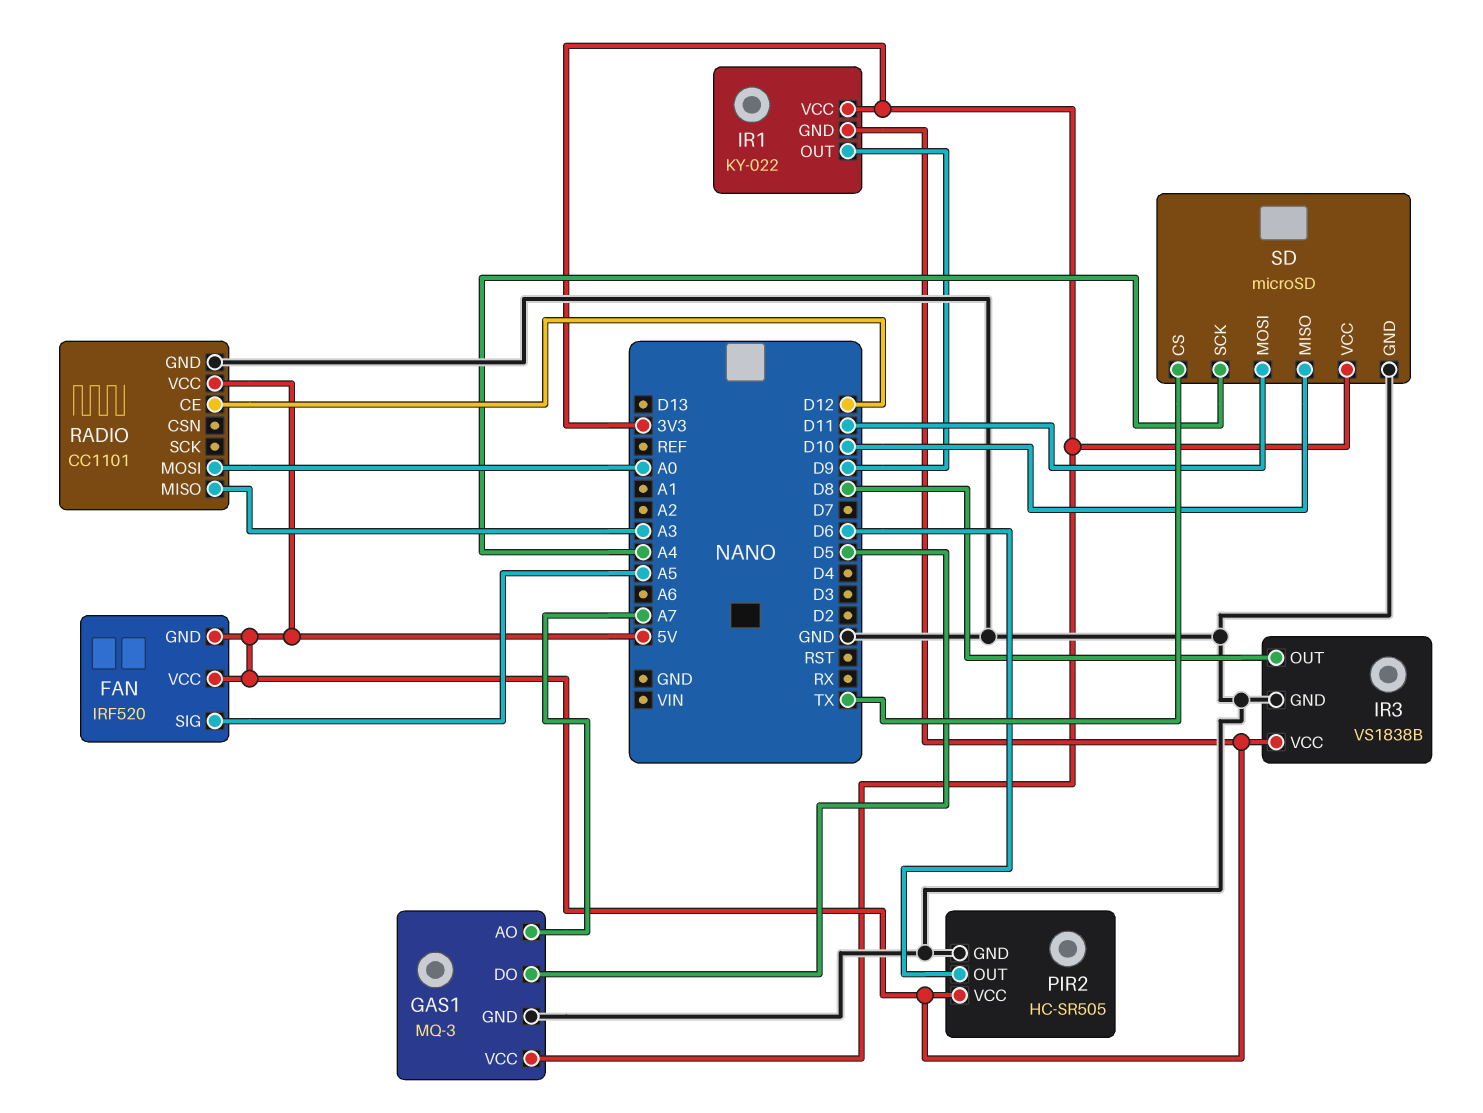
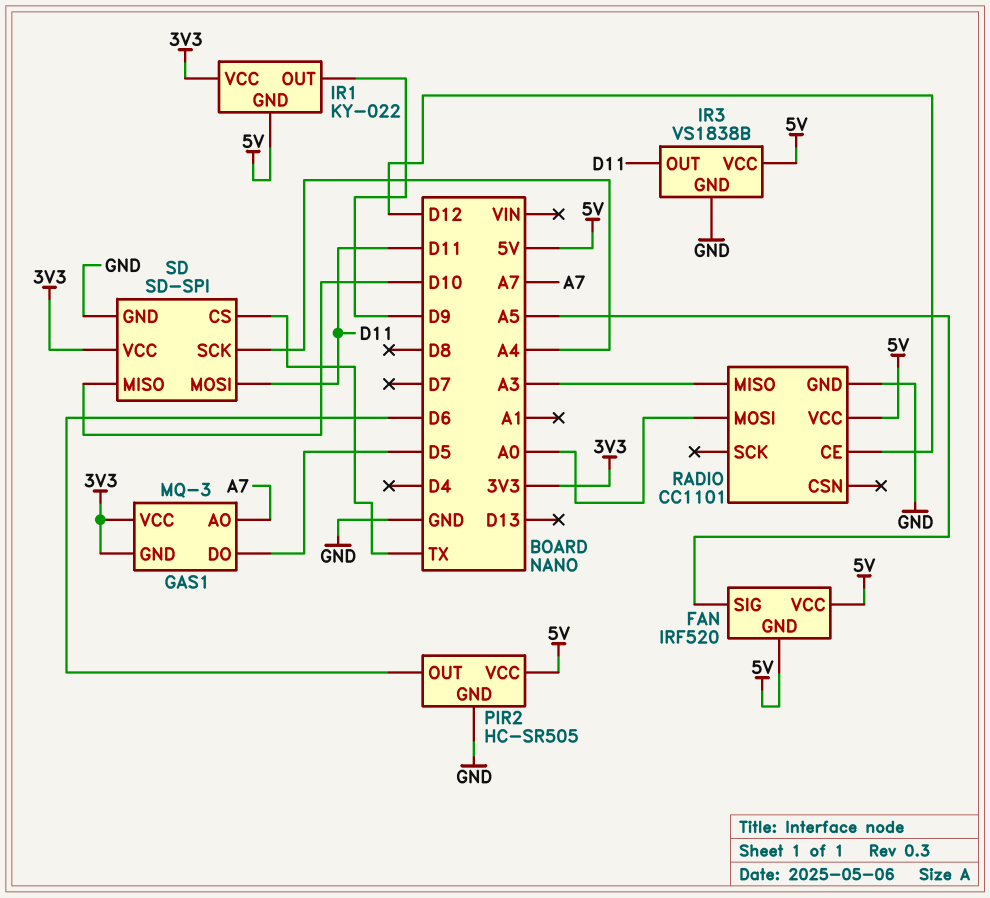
GAS1 pin GND: GND -> 3V3
IR3 pin OUT: D8 -> D11
SD: microSD -> SD-SPI

